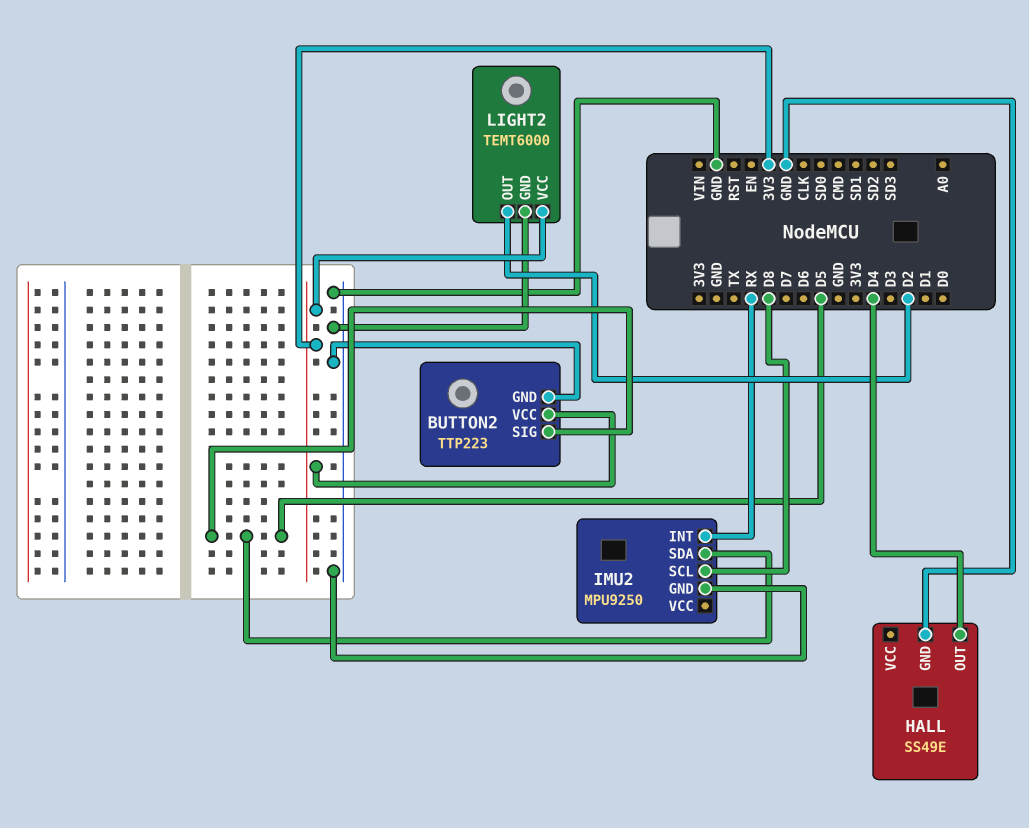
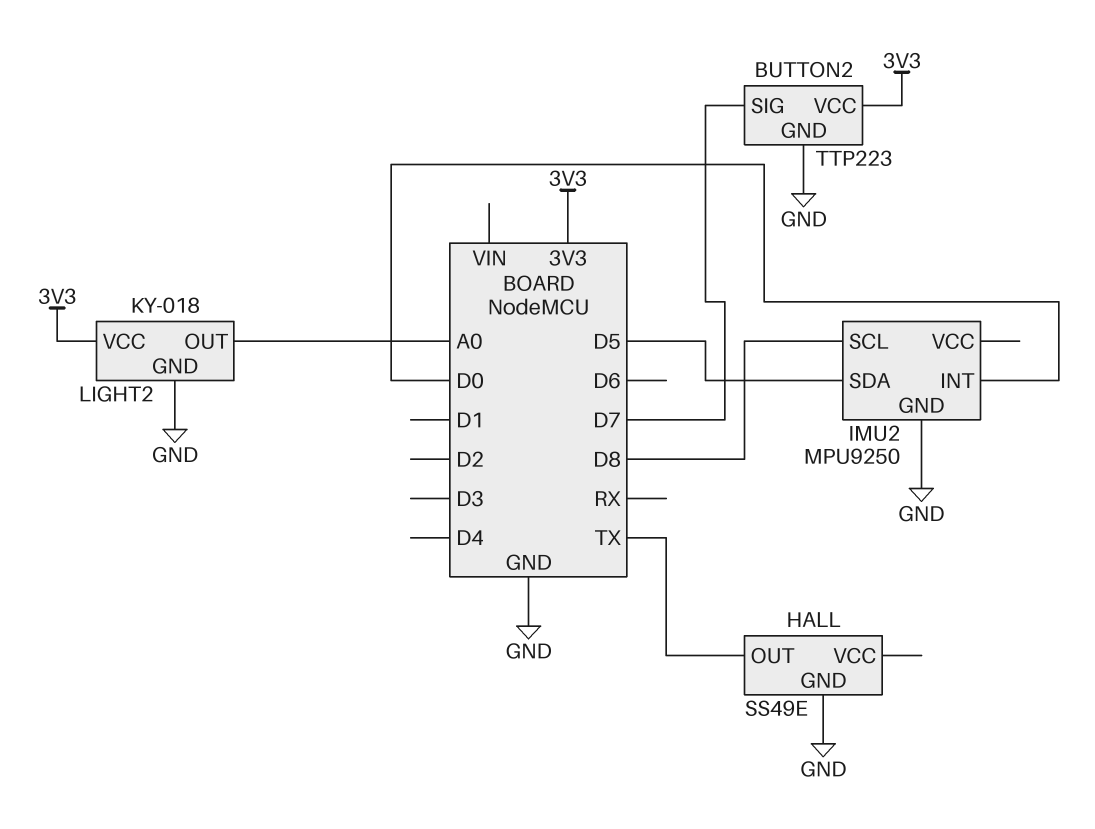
BUTTON2 pin SIG: D5 -> D7
HALL pin OUT: D4 -> TX
IMU2 pin INT: RX -> D0
LIGHT2: TEMT6000 -> KY-018
LIGHT2 pin OUT: D2 -> A0

